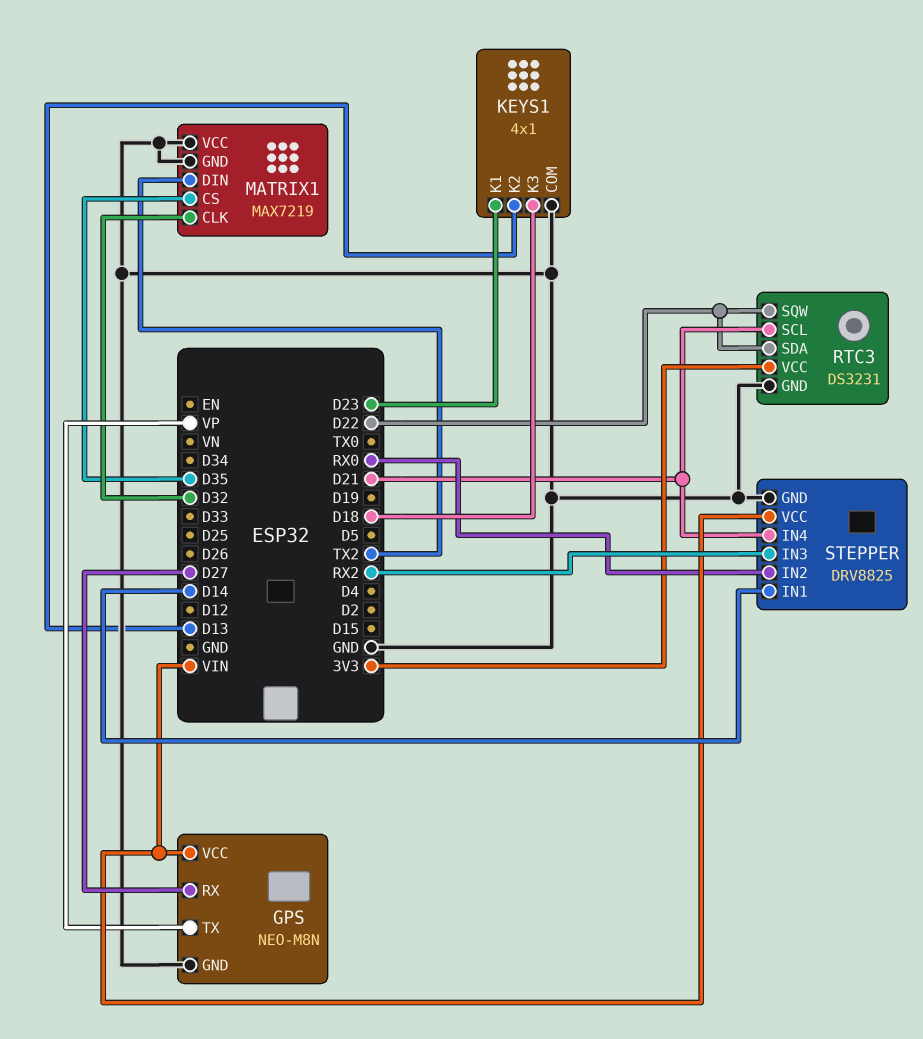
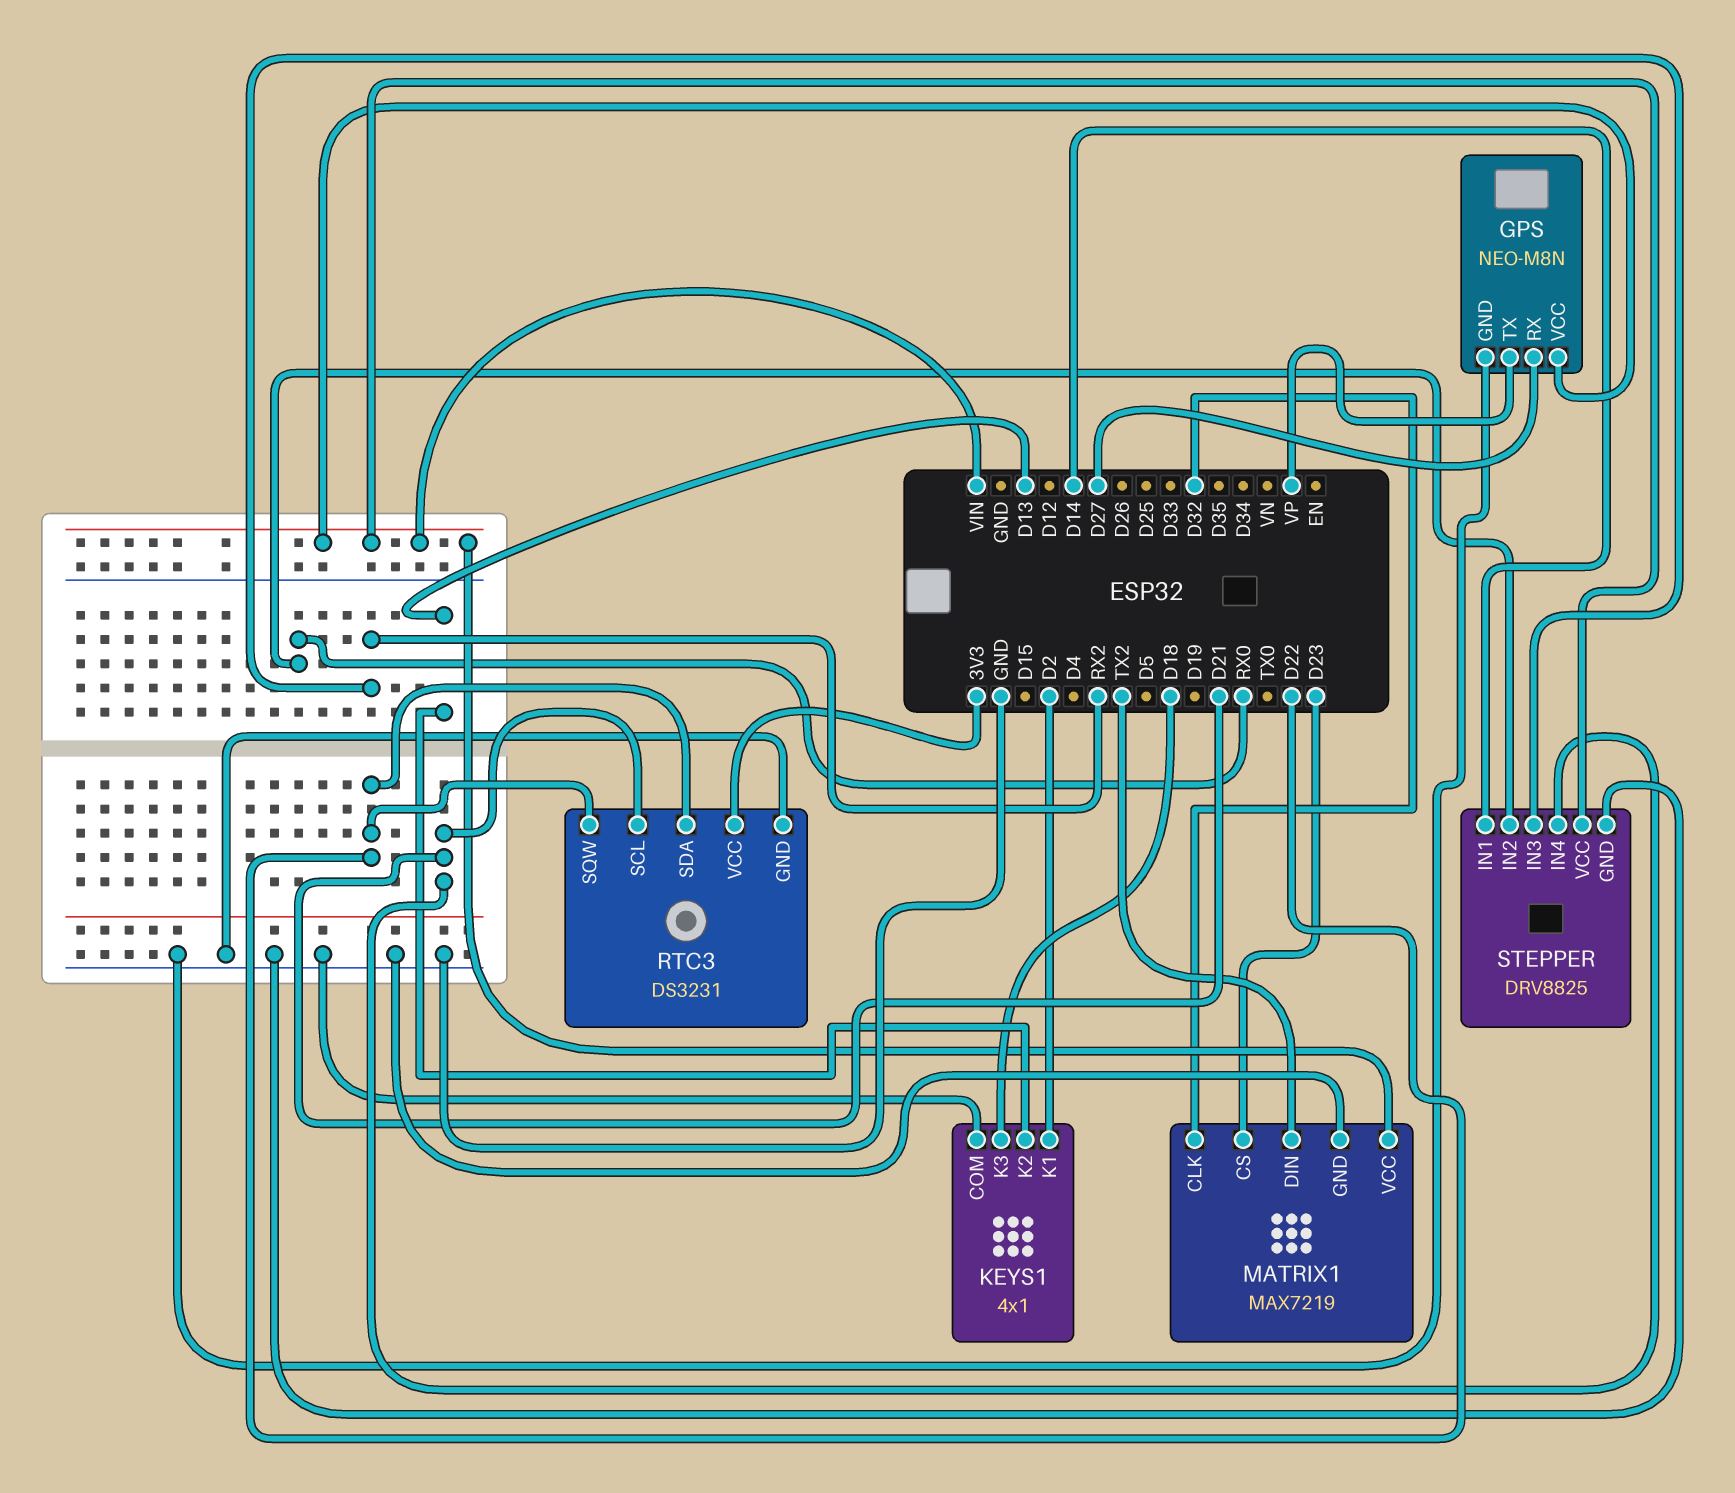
KEYS1 pin K1: D23 -> D2
MATRIX1 pin CS: D35 -> D23
MATRIX1 pin VCC: GND -> VIN

